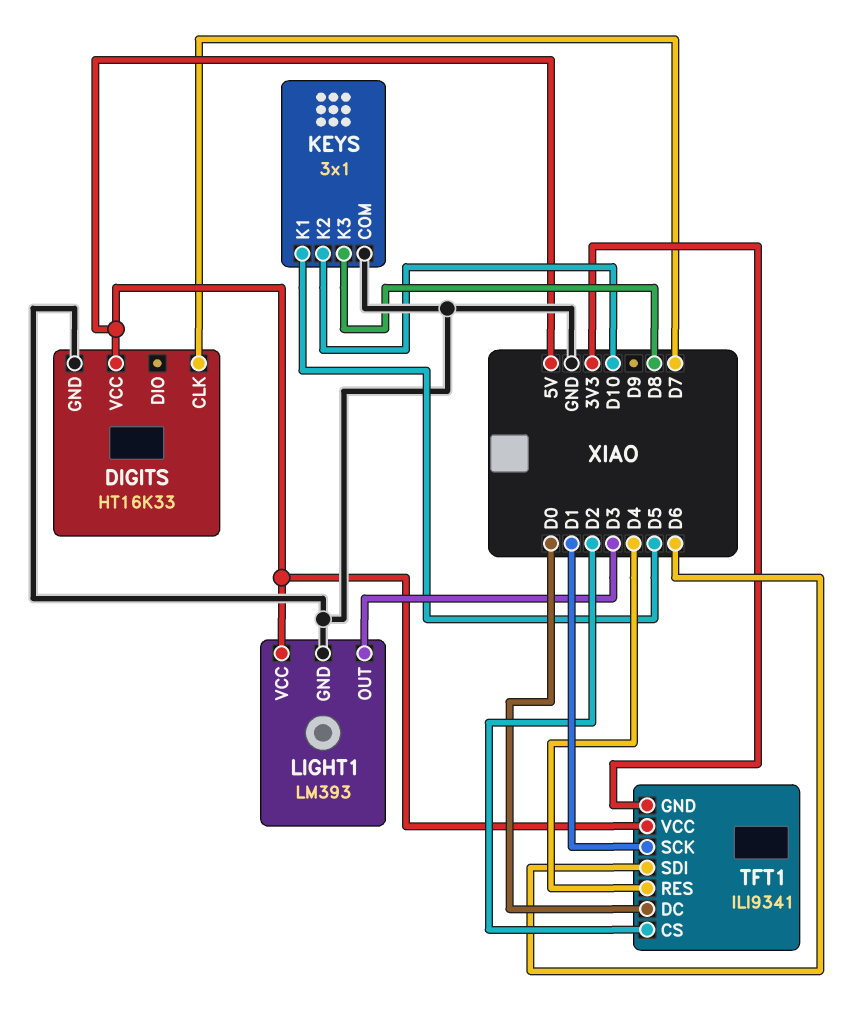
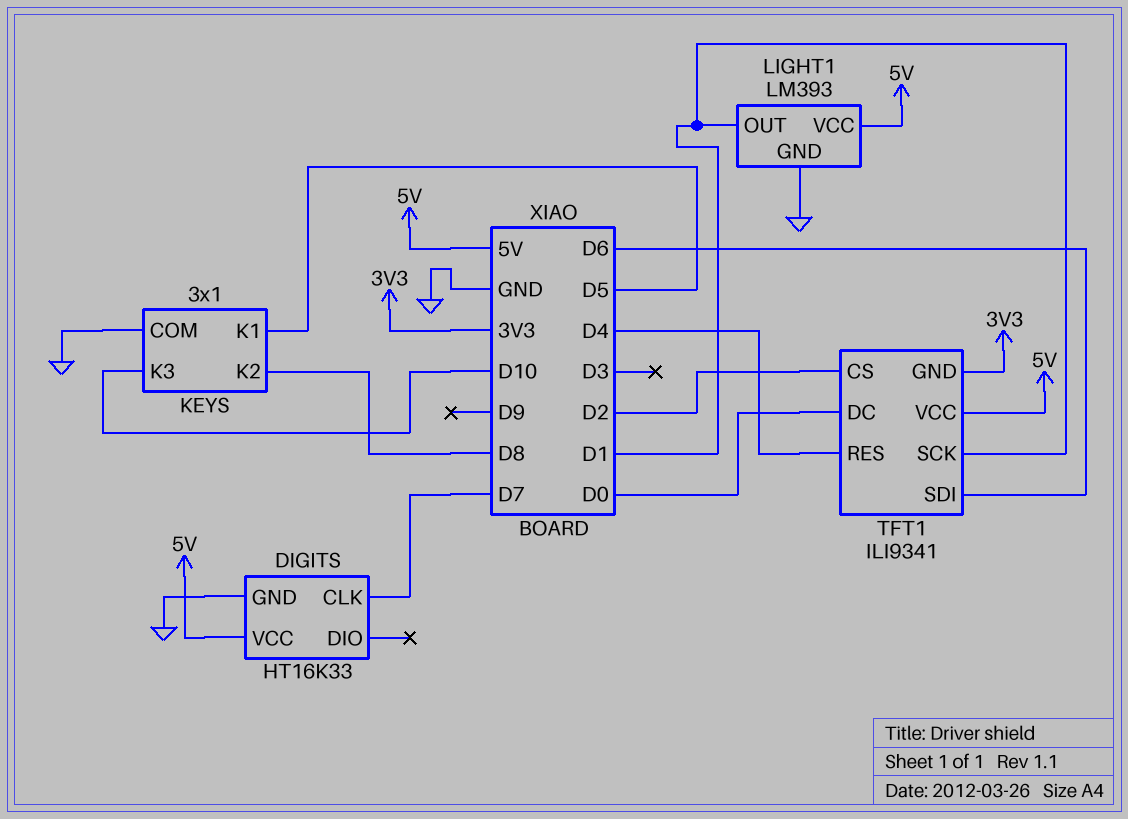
KEYS pin K2: D10 -> D8
KEYS pin K3: D8 -> D10
LIGHT1 pin OUT: D3 -> D1

